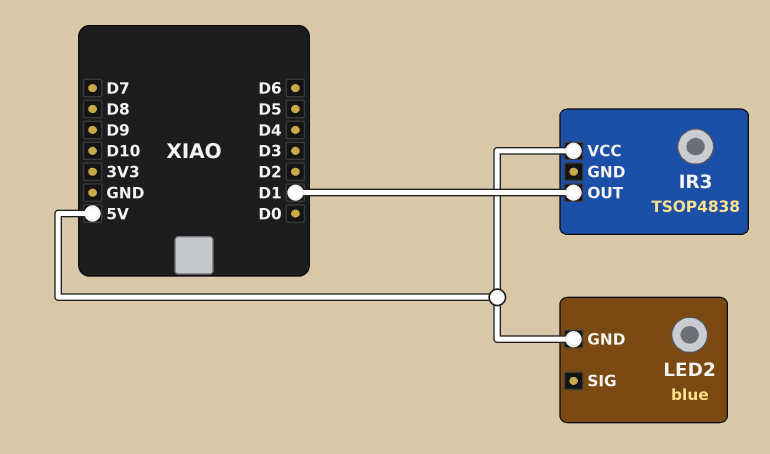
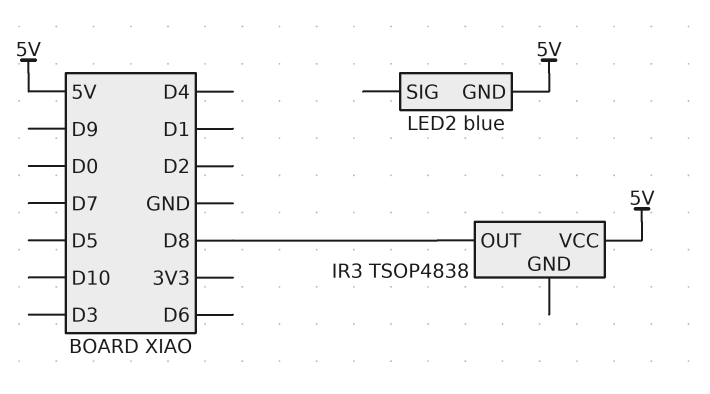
IR3 pin OUT: D1 -> D8

